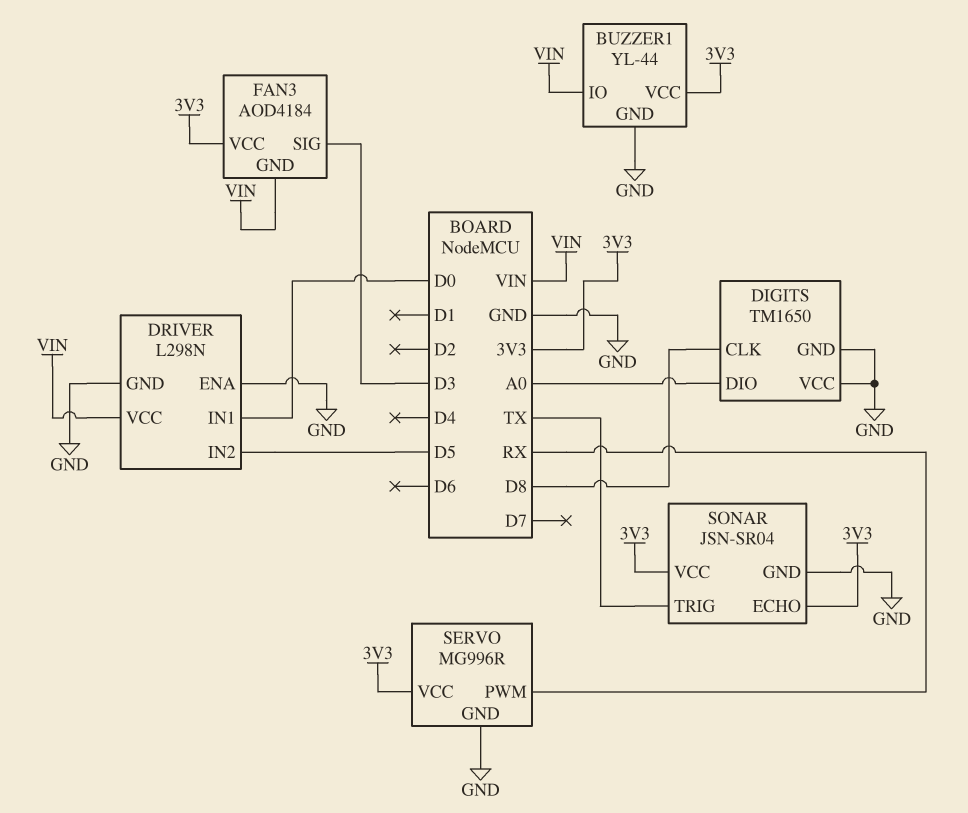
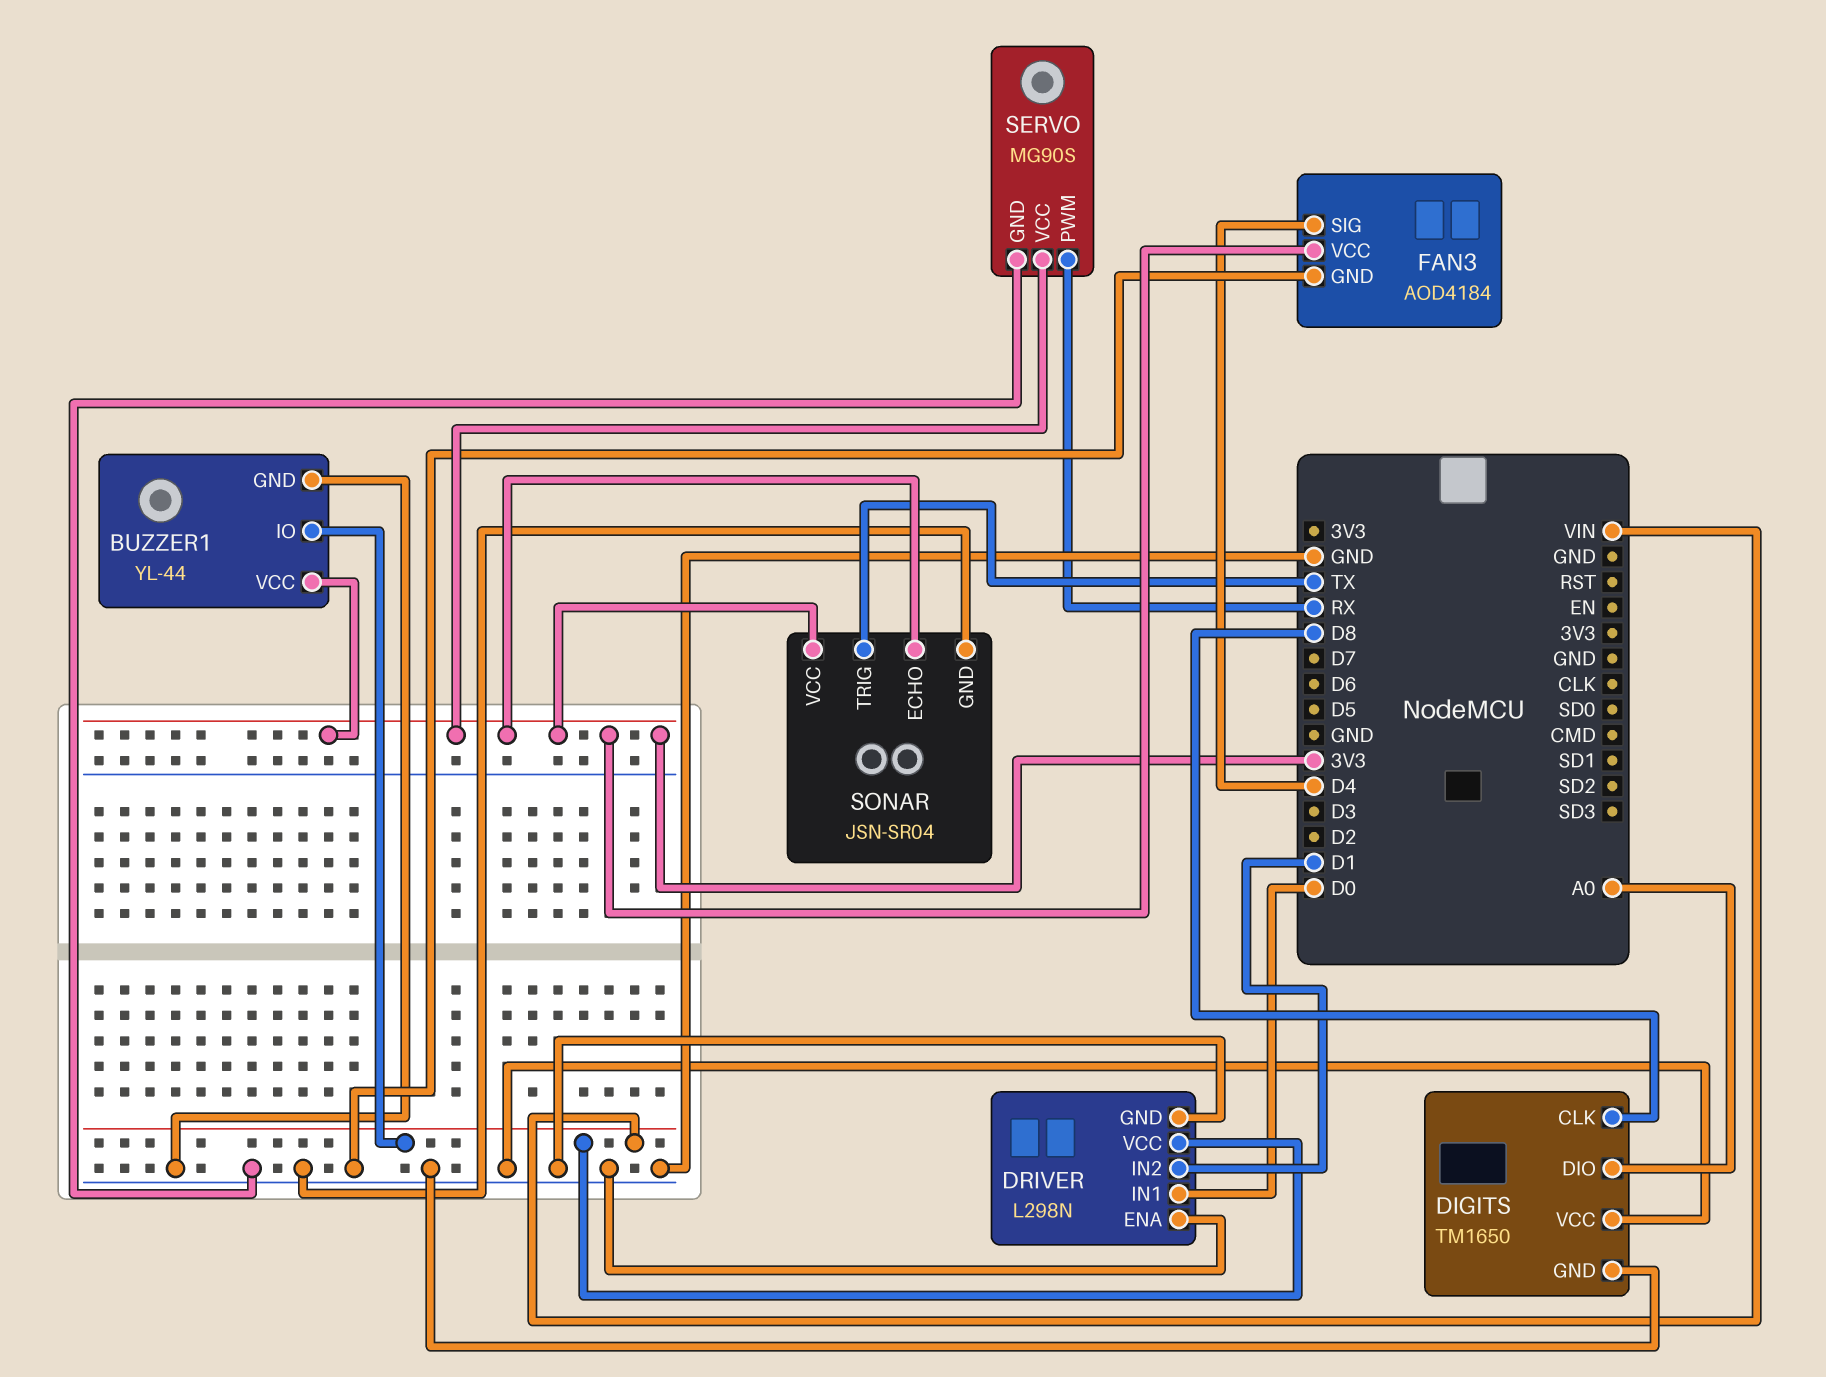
DRIVER pin IN2: D5 -> D1
FAN3 pin GND: VIN -> GND
FAN3 pin SIG: D3 -> D4
SERVO: MG996R -> MG90S

